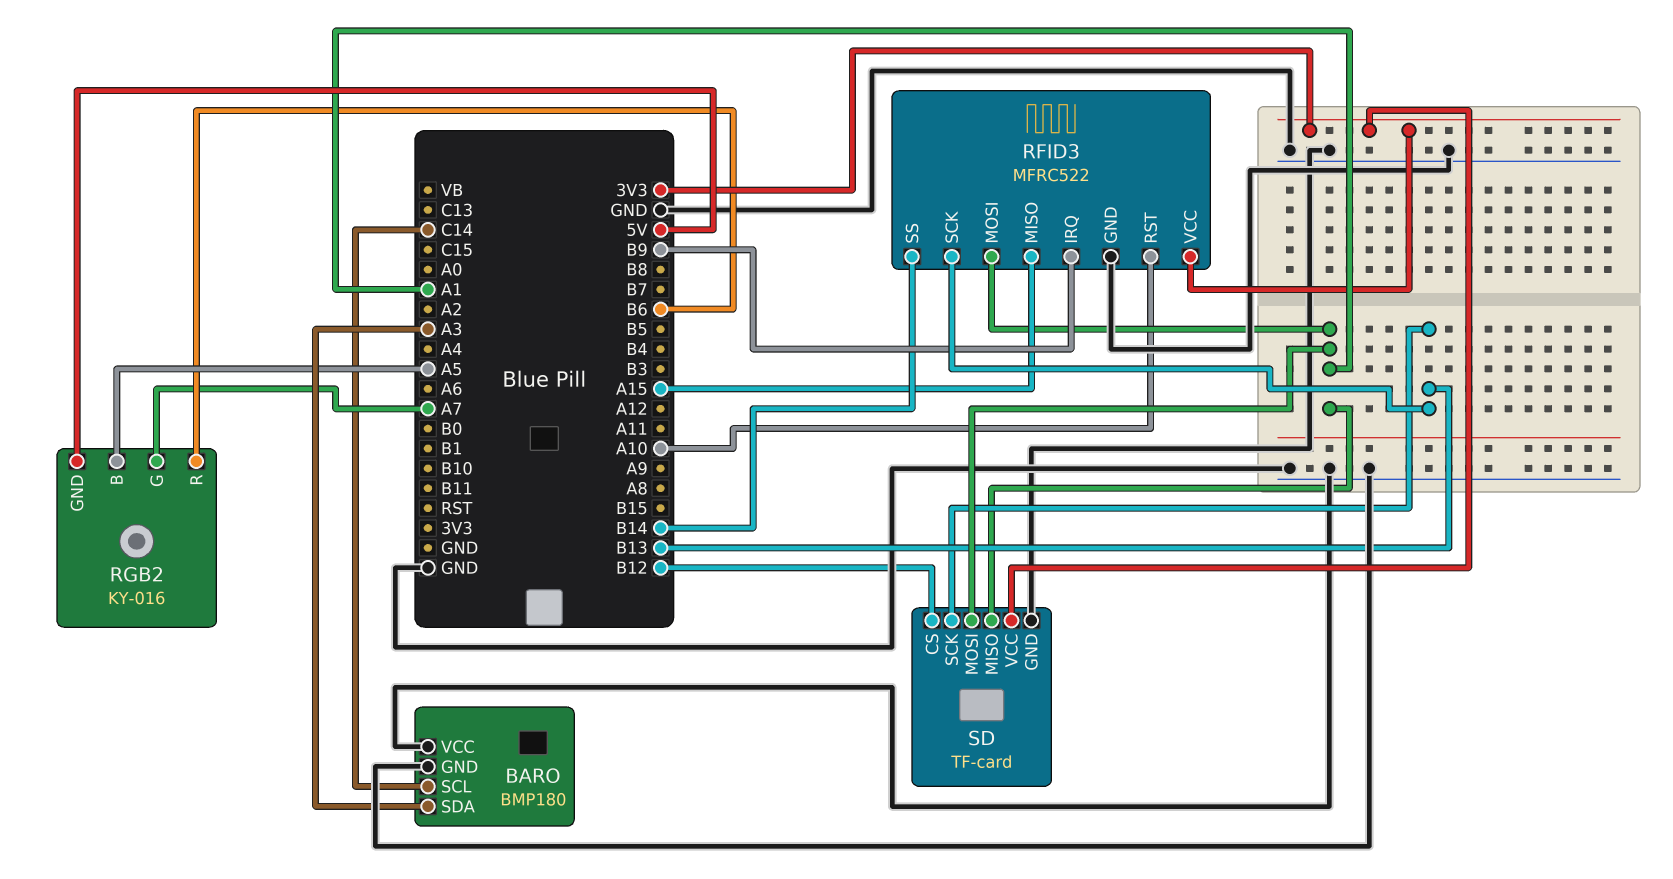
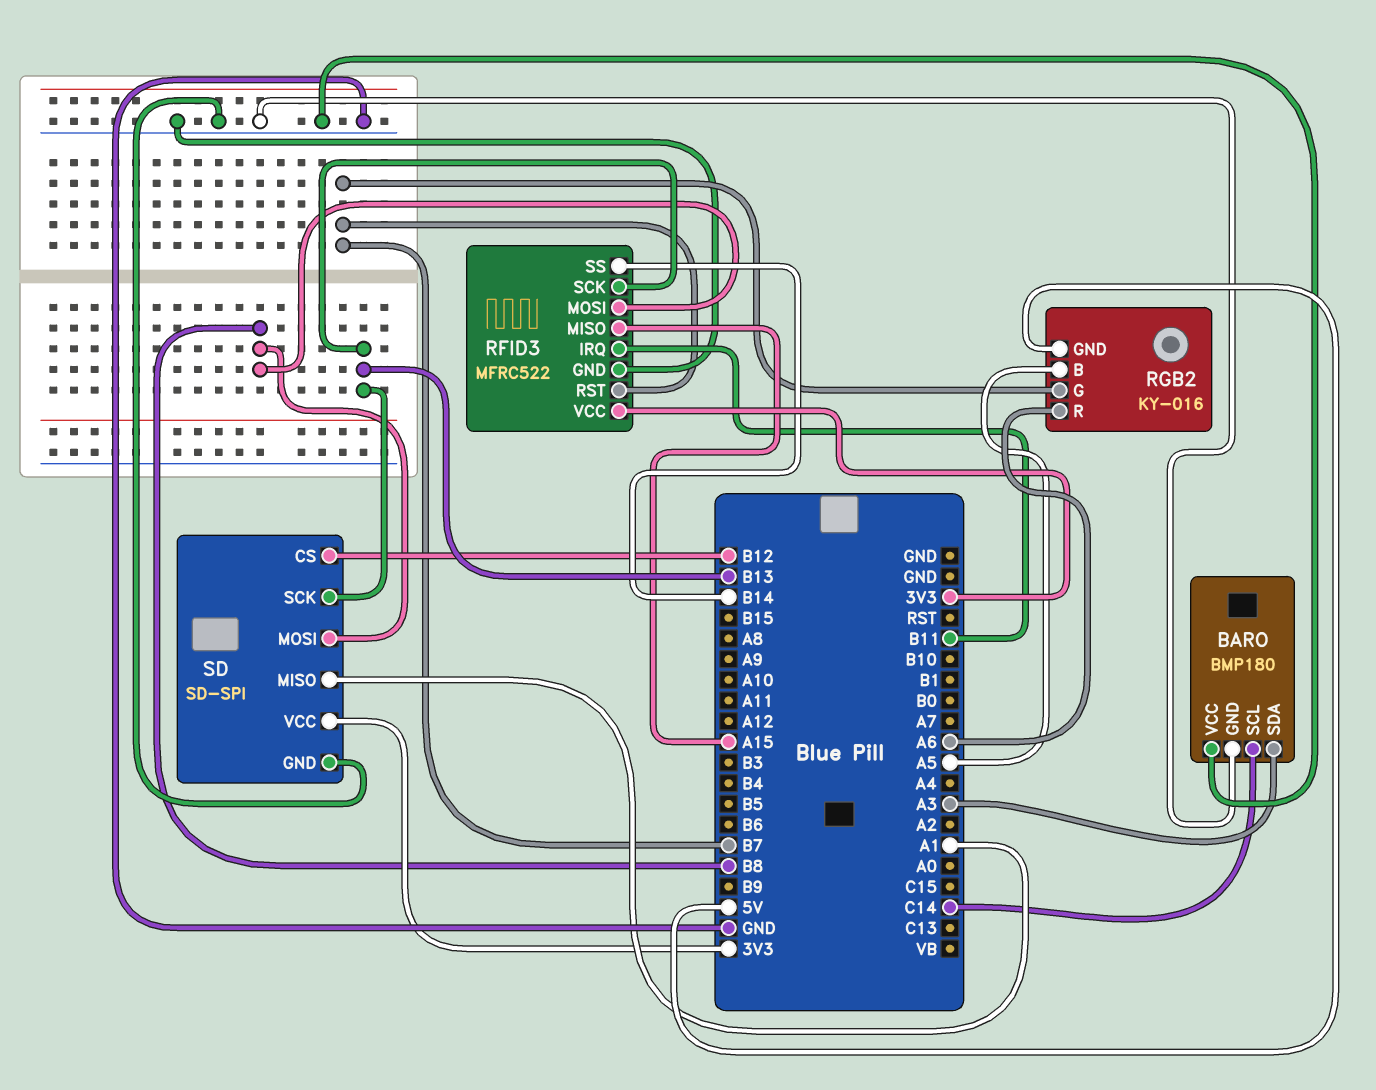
RFID3 pin IRQ: B9 -> B11
RFID3 pin MOSI: A1 -> B8
RFID3 pin RST: A10 -> B7
RGB2 pin G: A7 -> B7
RGB2 pin R: B6 -> A6
SD: TF-card -> SD-SPI
SD pin MOSI: A1 -> B8

